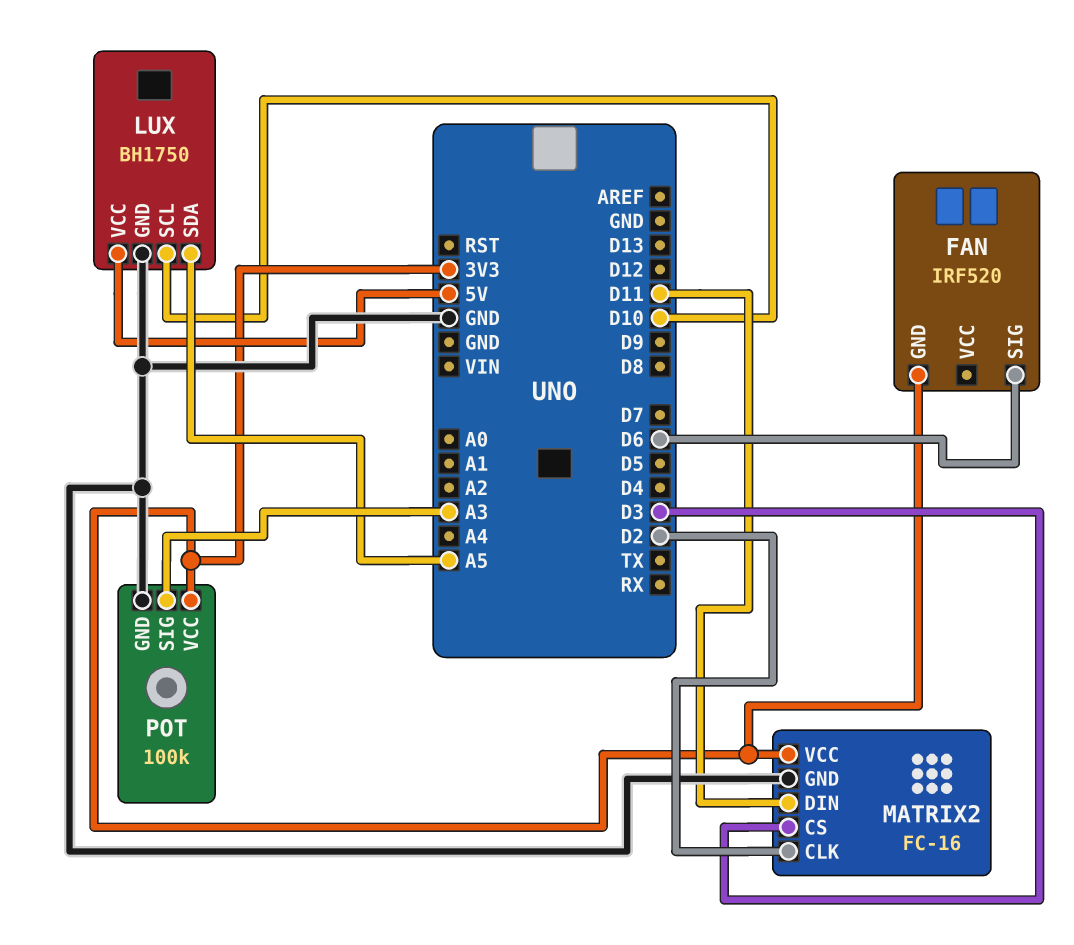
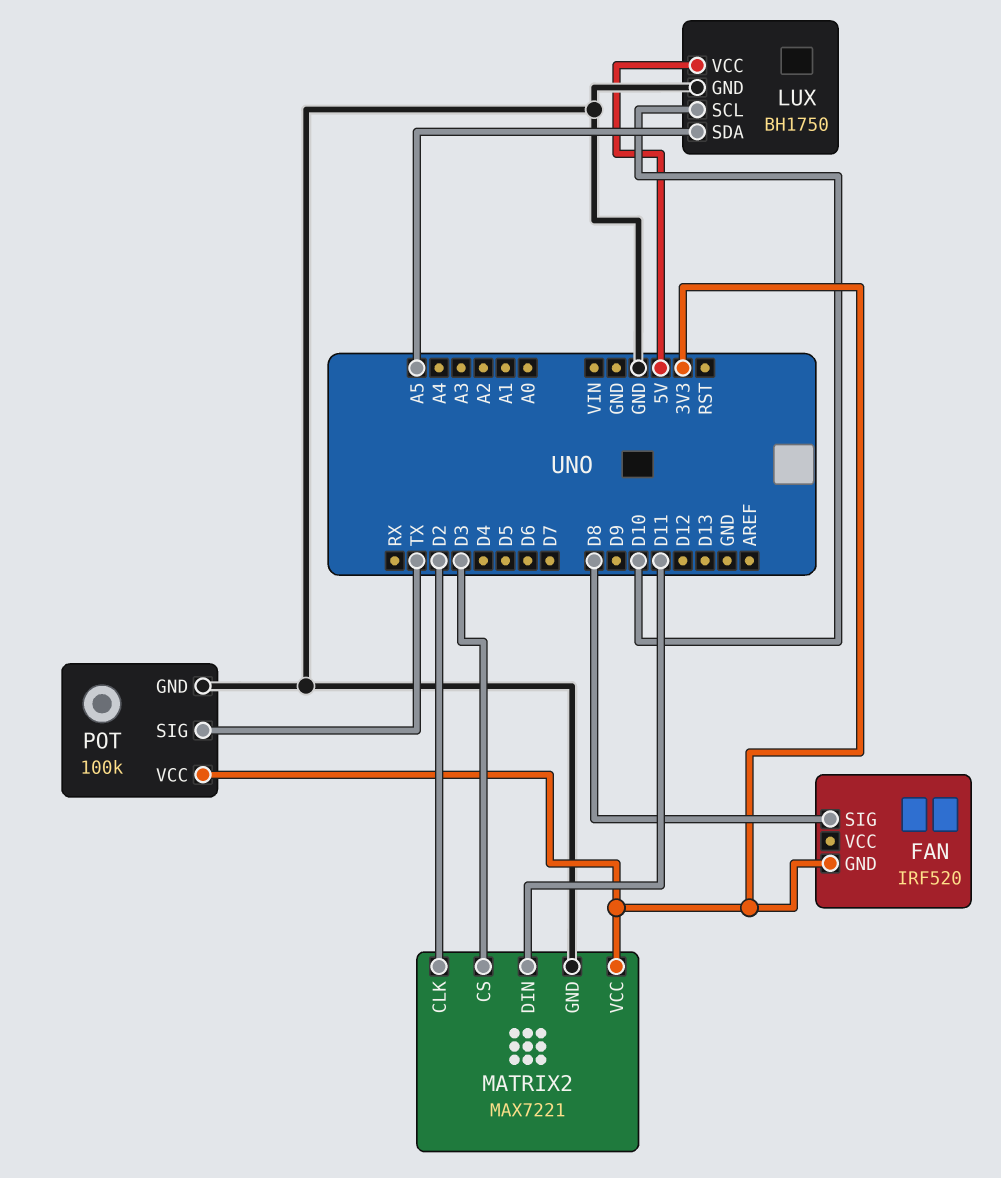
FAN pin SIG: D6 -> D8
MATRIX2: FC-16 -> MAX7221
POT pin SIG: A3 -> TX

